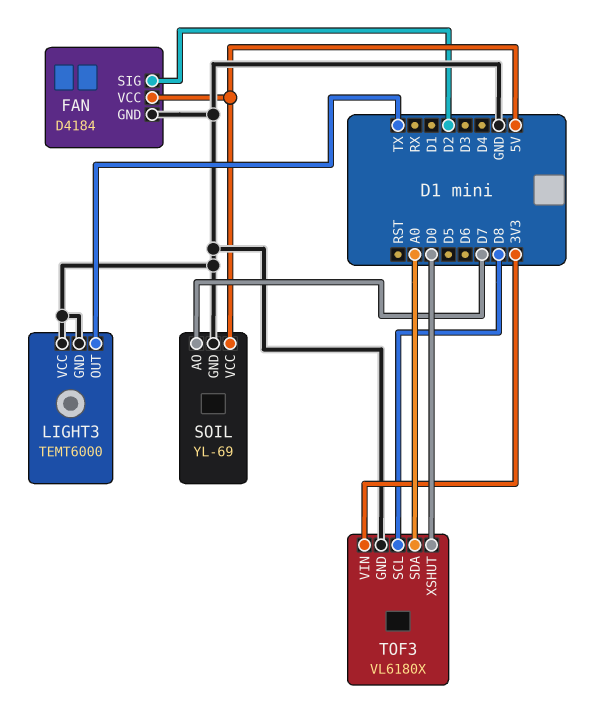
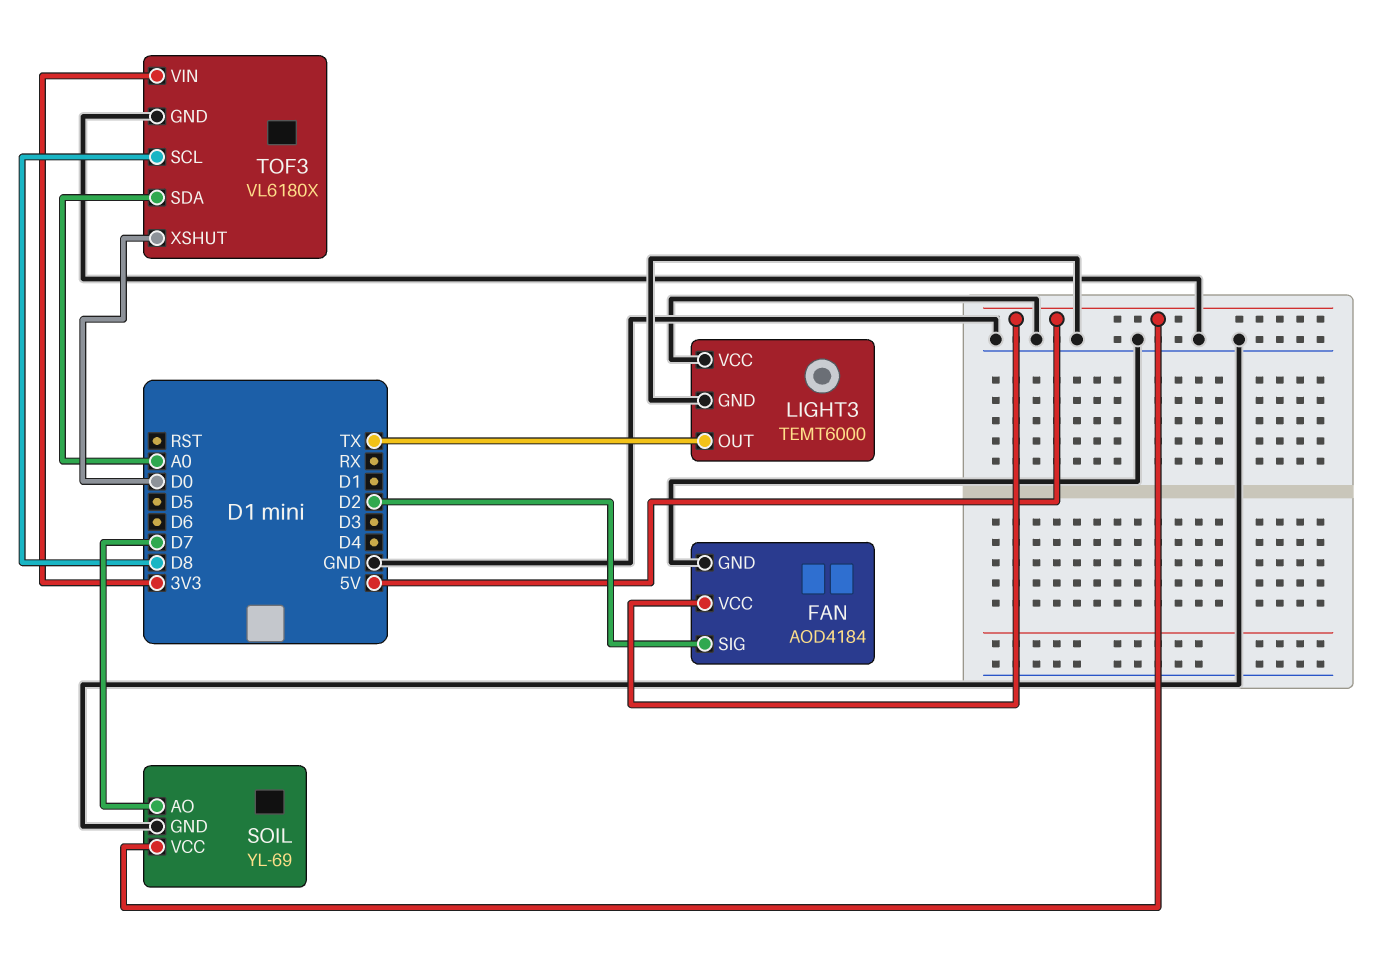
FAN: D4184 -> AOD4184

